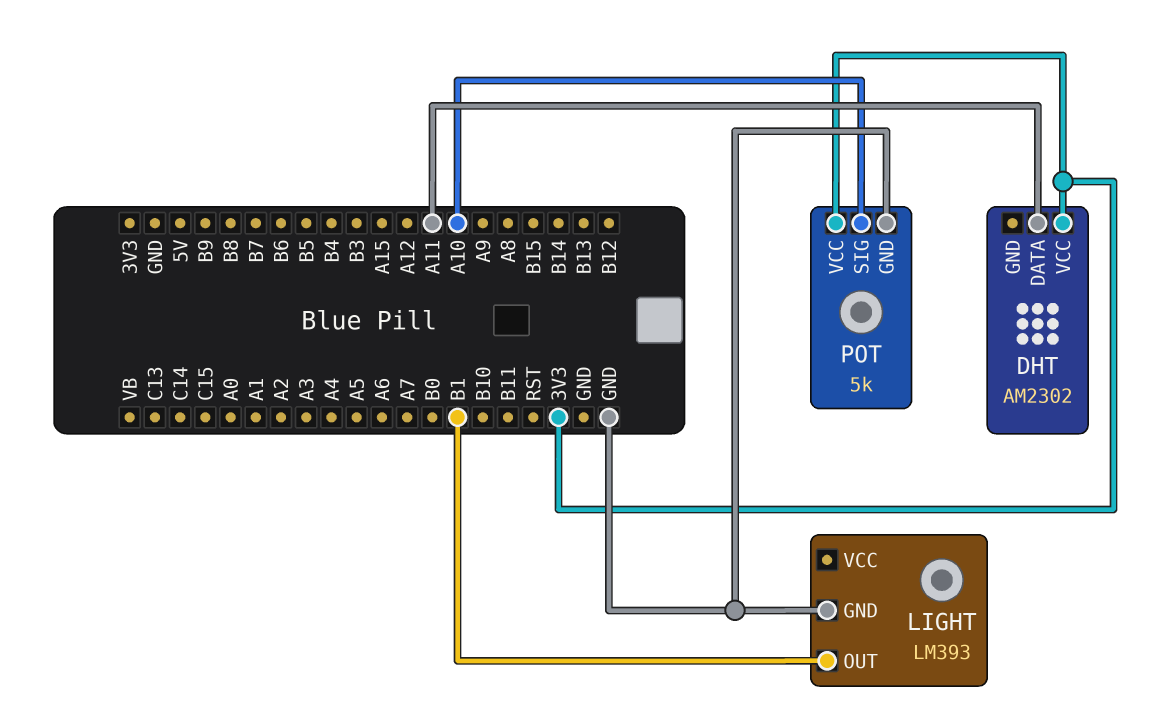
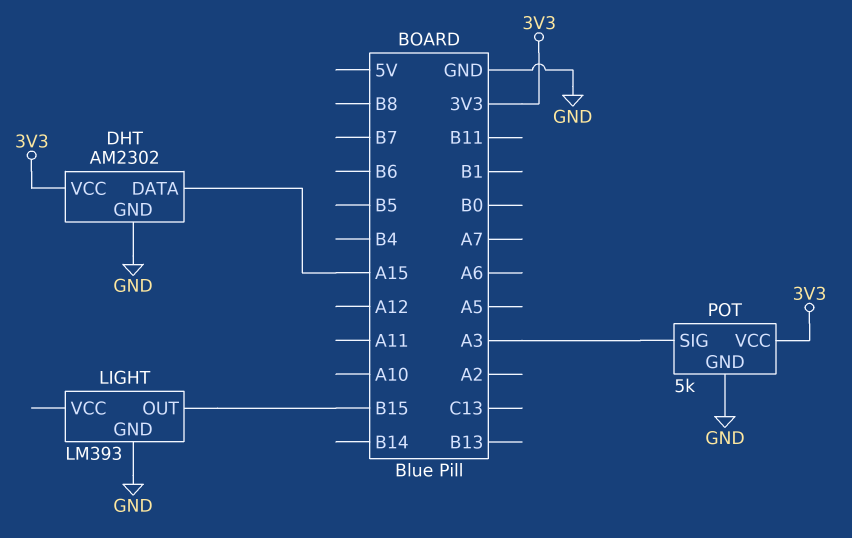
DHT pin DATA: A11 -> A15
DHT pin GND: none -> GND
LIGHT pin OUT: B1 -> B15
POT pin SIG: A10 -> A3

